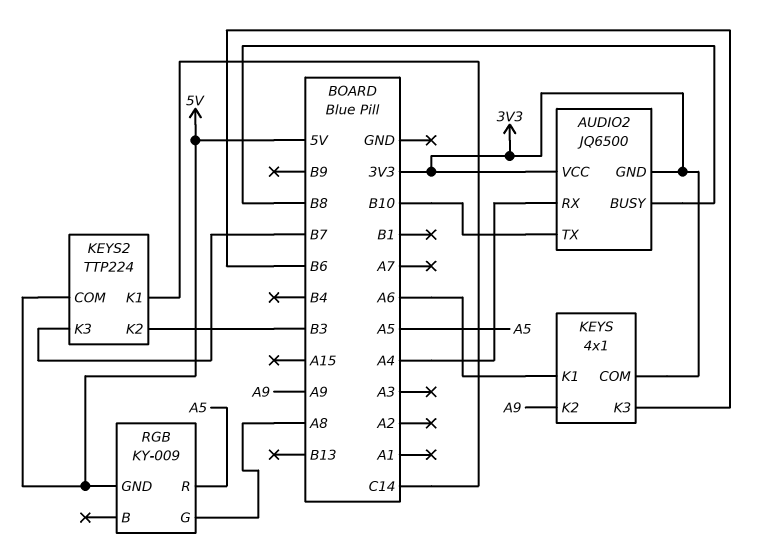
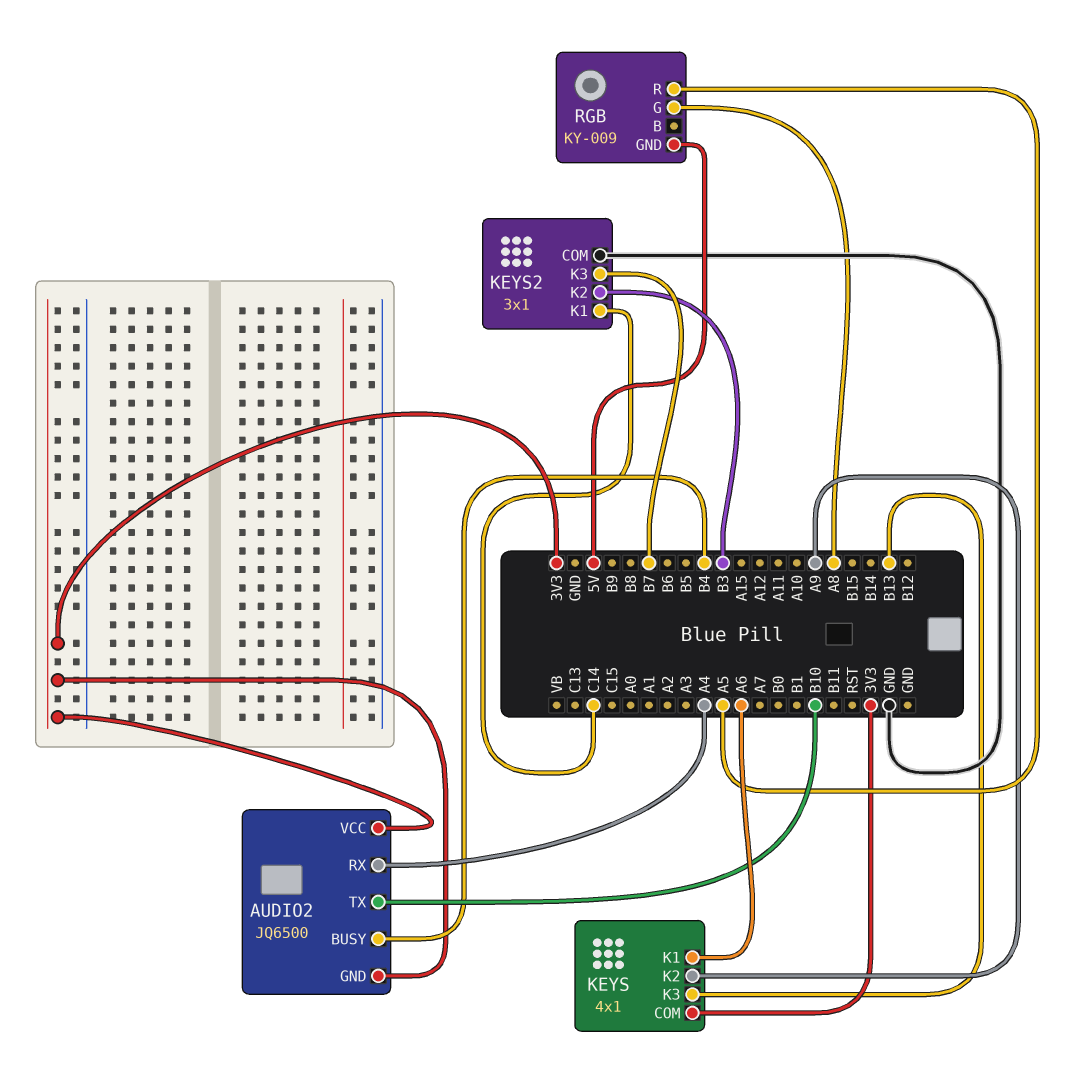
AUDIO2 pin BUSY: B8 -> B4
KEYS pin K3: B6 -> B13
KEYS2: TTP224 -> 3x1
KEYS2 pin COM: 5V -> GND

